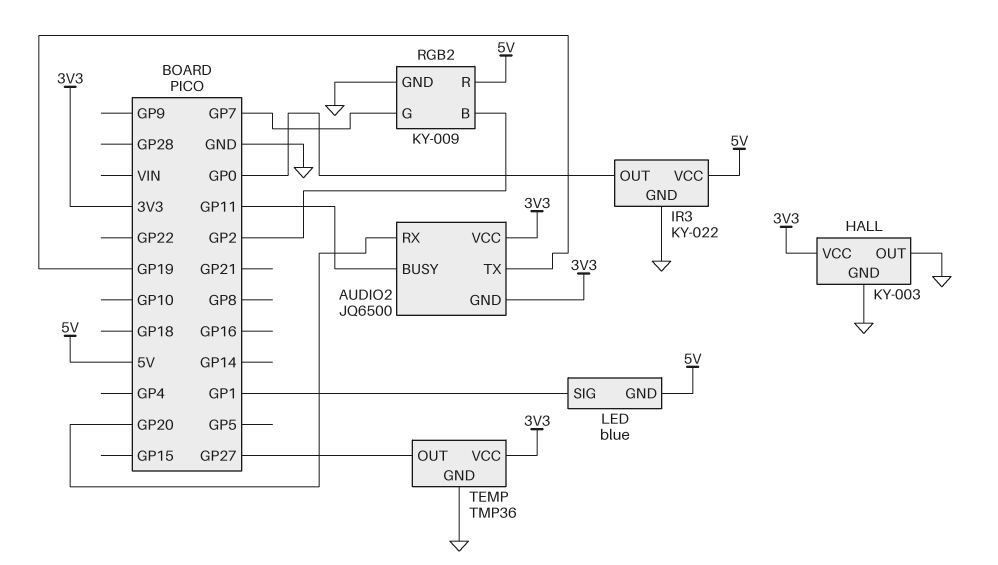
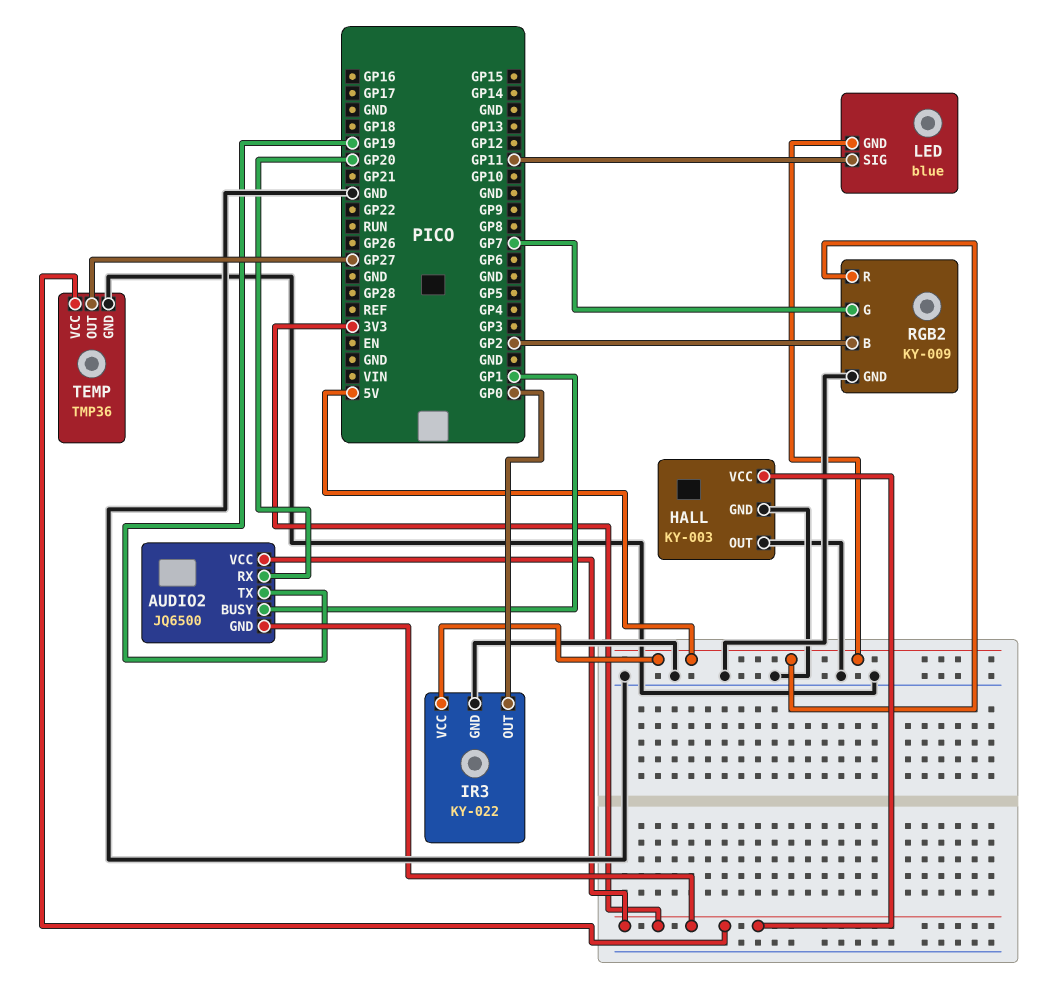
AUDIO2 pin BUSY: GP11 -> GP1
LED pin SIG: GP1 -> GP11

